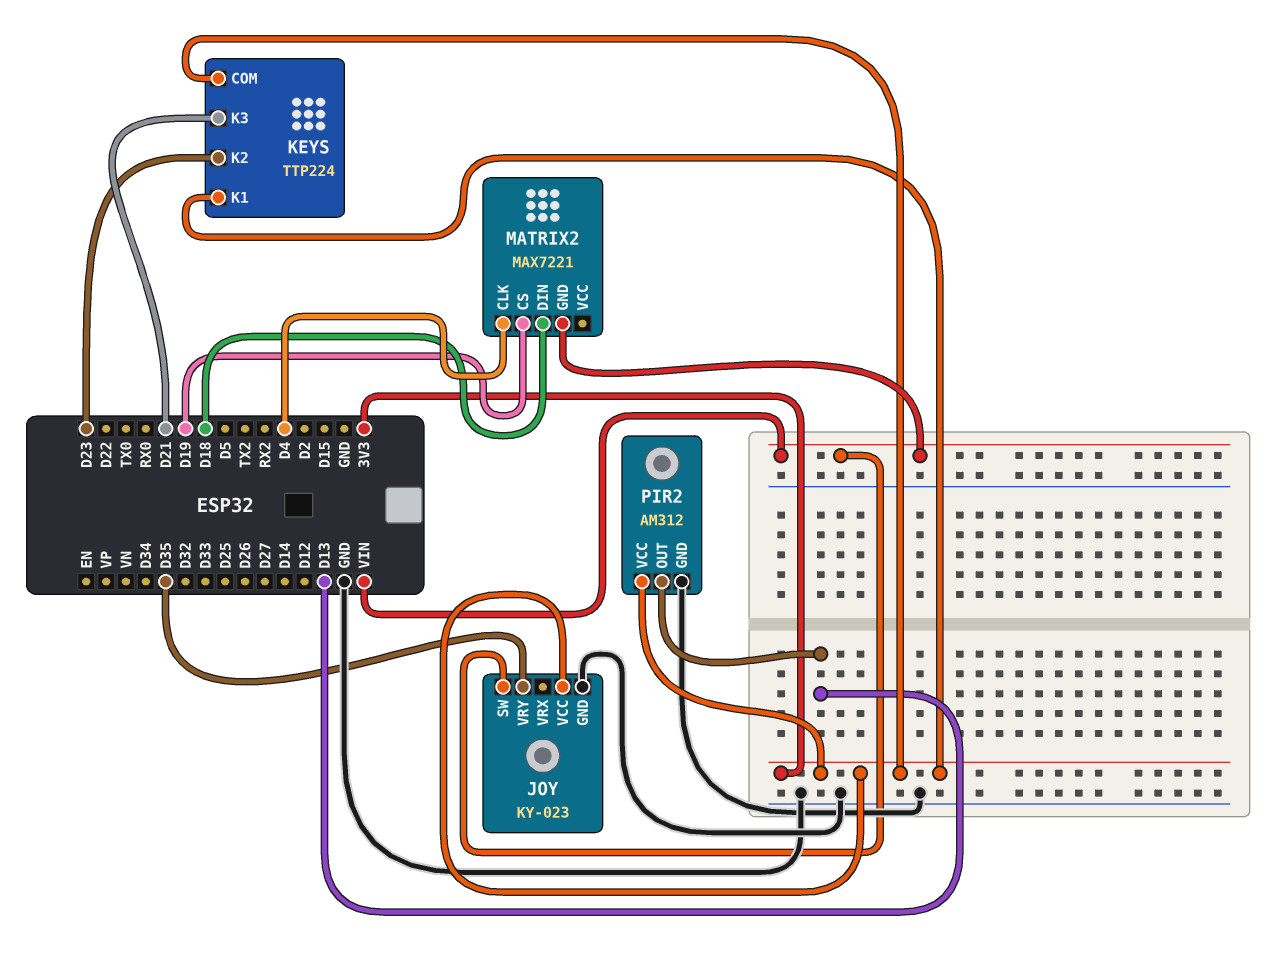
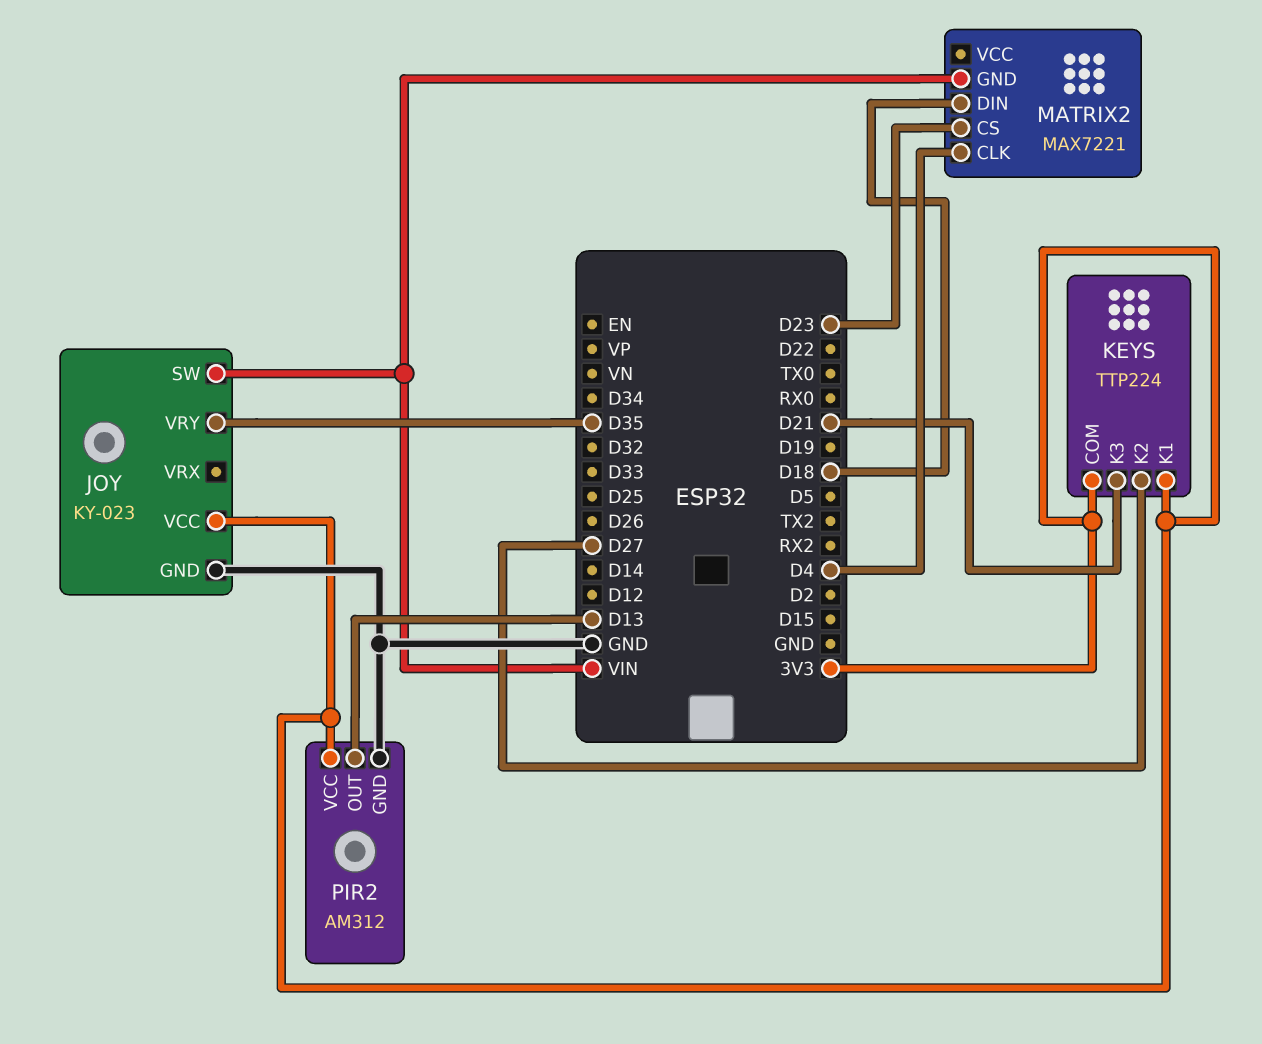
KEYS pin K2: D23 -> D27
MATRIX2 pin CS: D19 -> D23

